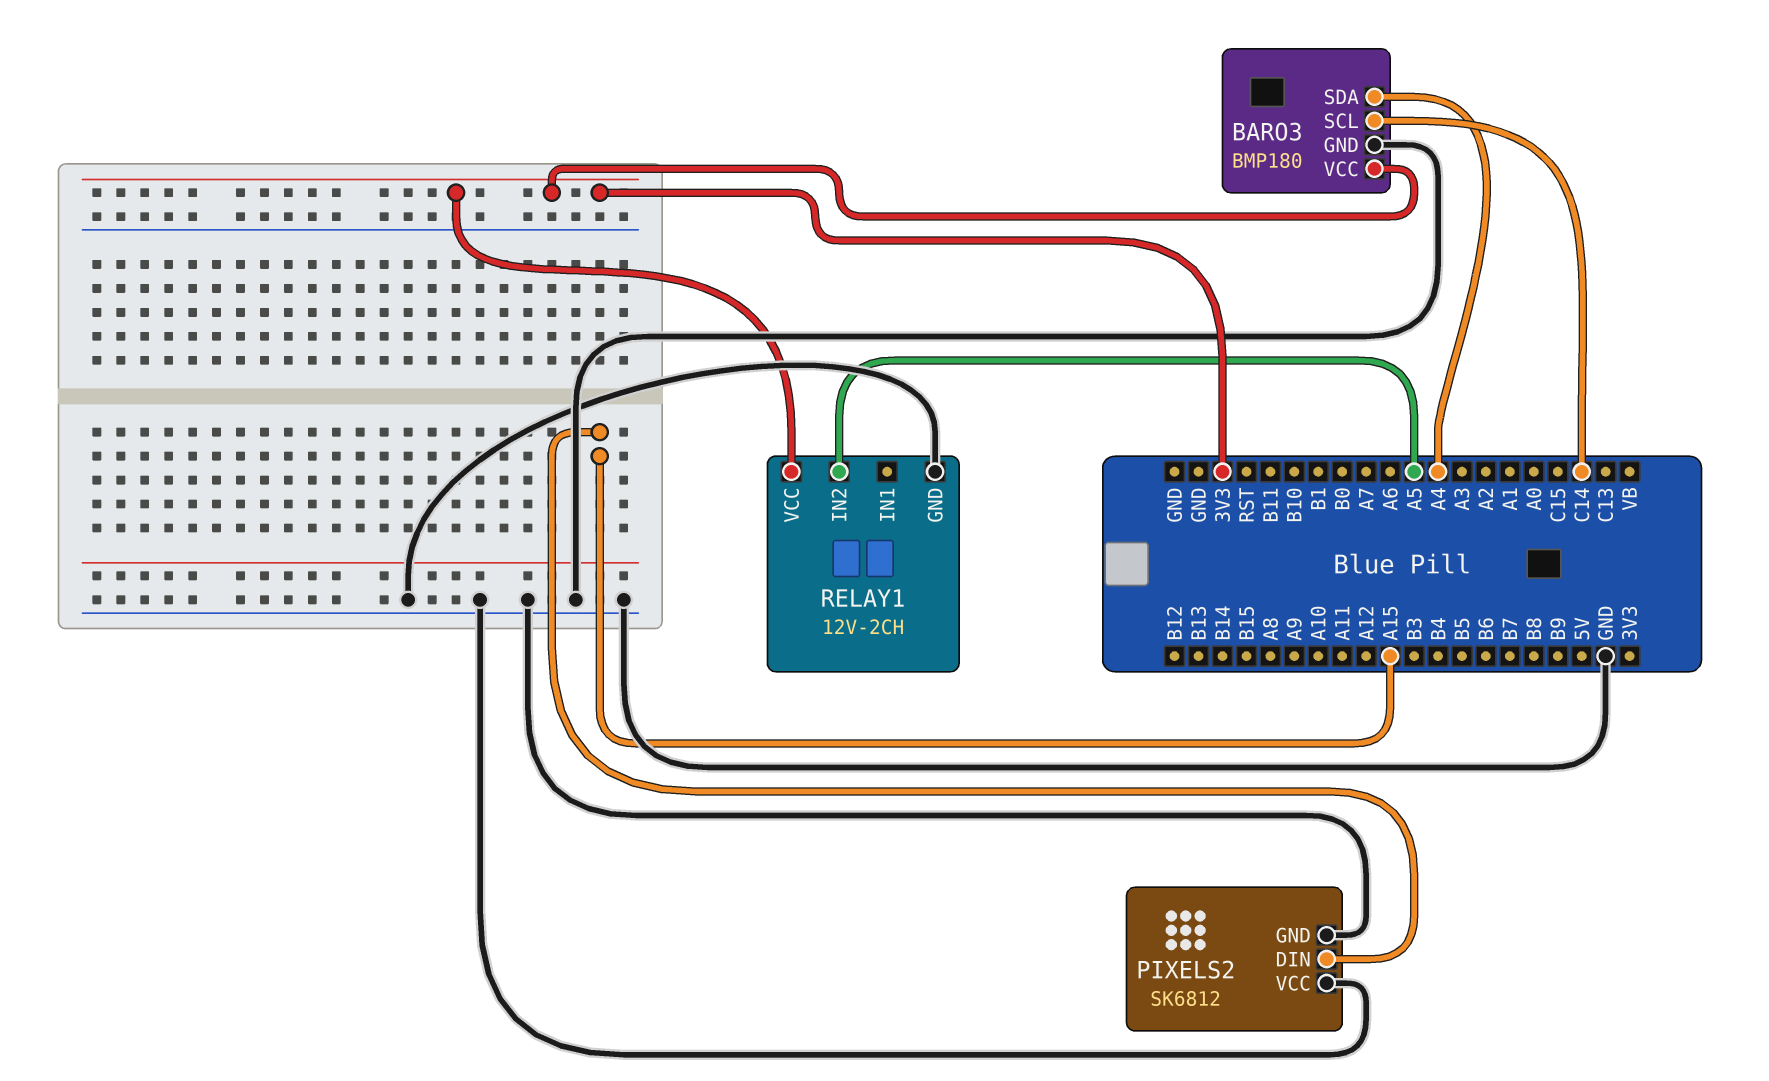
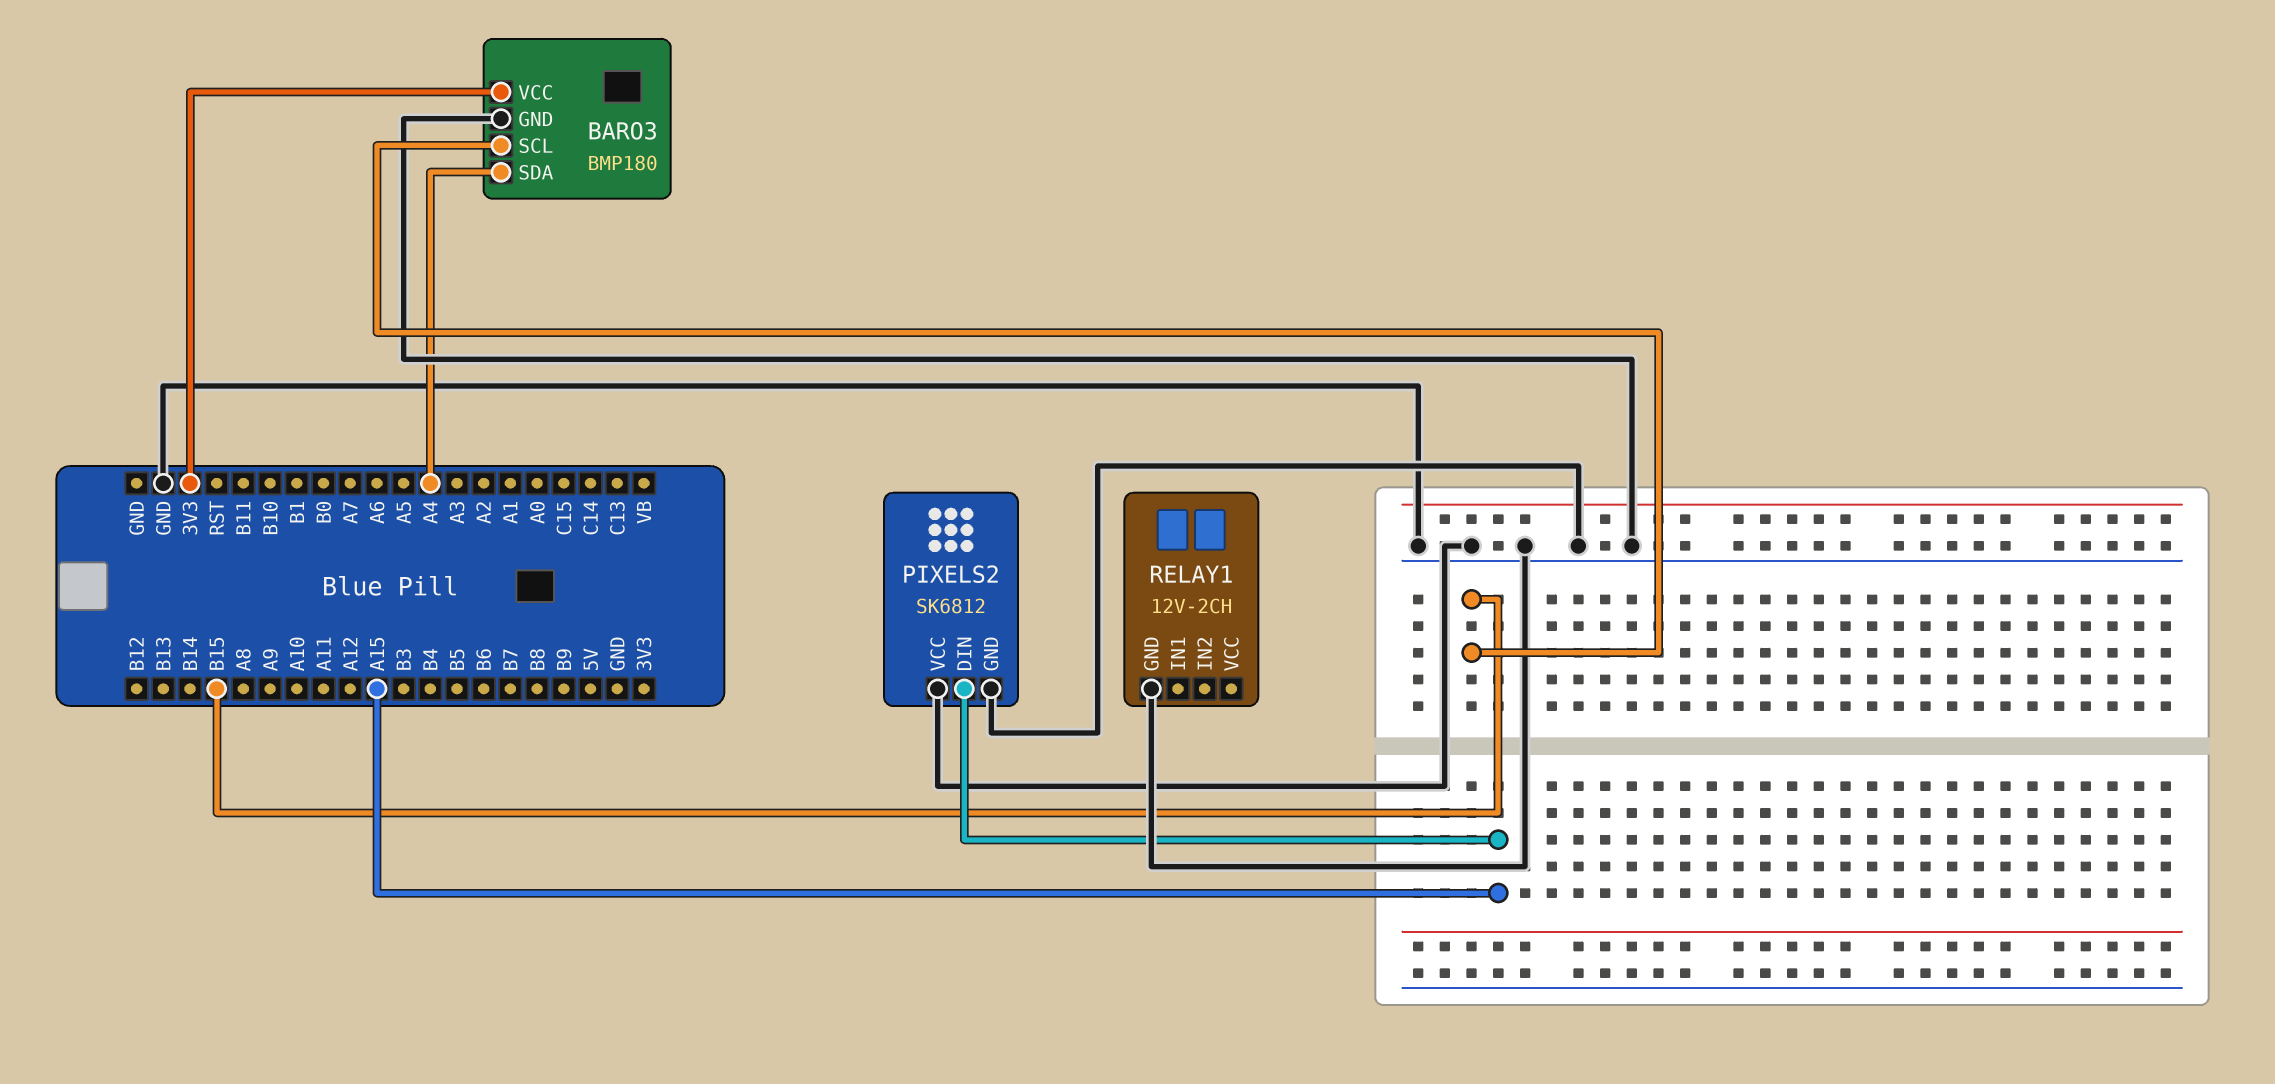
BARO3 pin SCL: C14 -> B15
RELAY1 pin IN2: A5 -> none
RELAY1 pin VCC: 3V3 -> none

